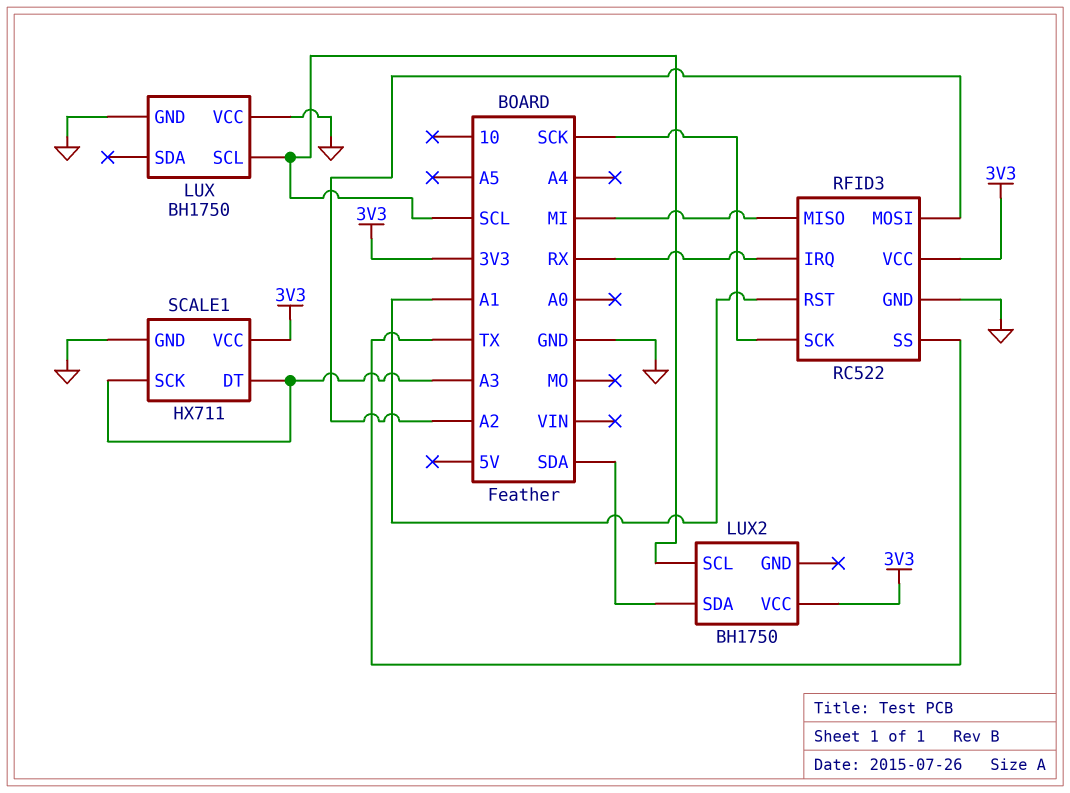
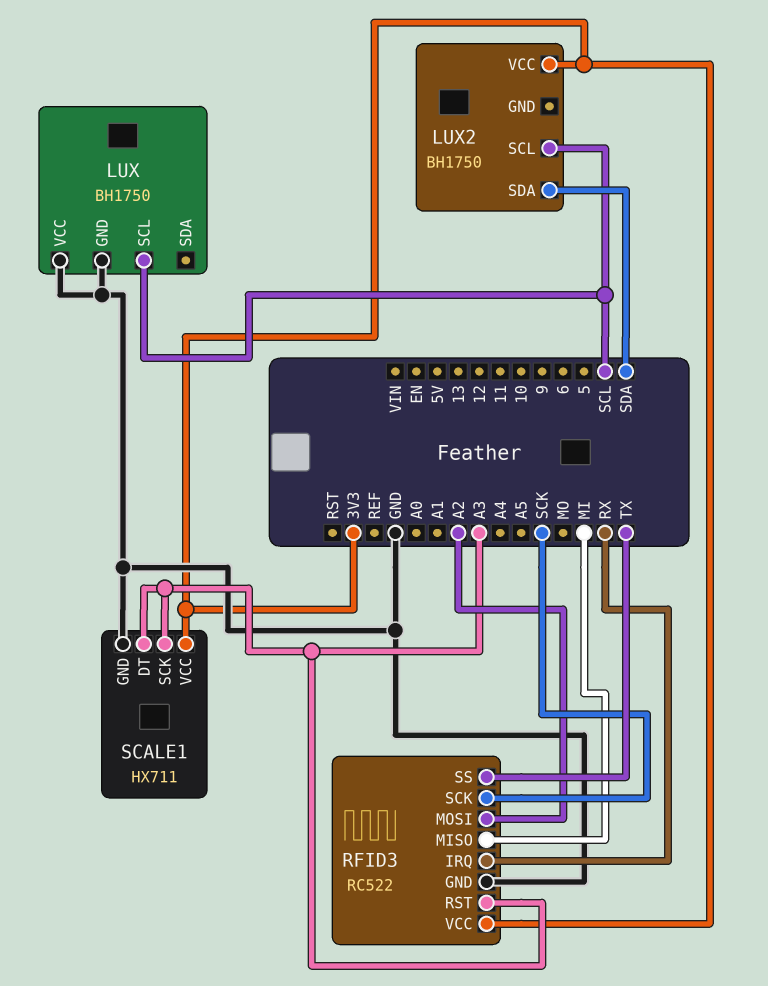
RFID3 pin RST: A1 -> A3

